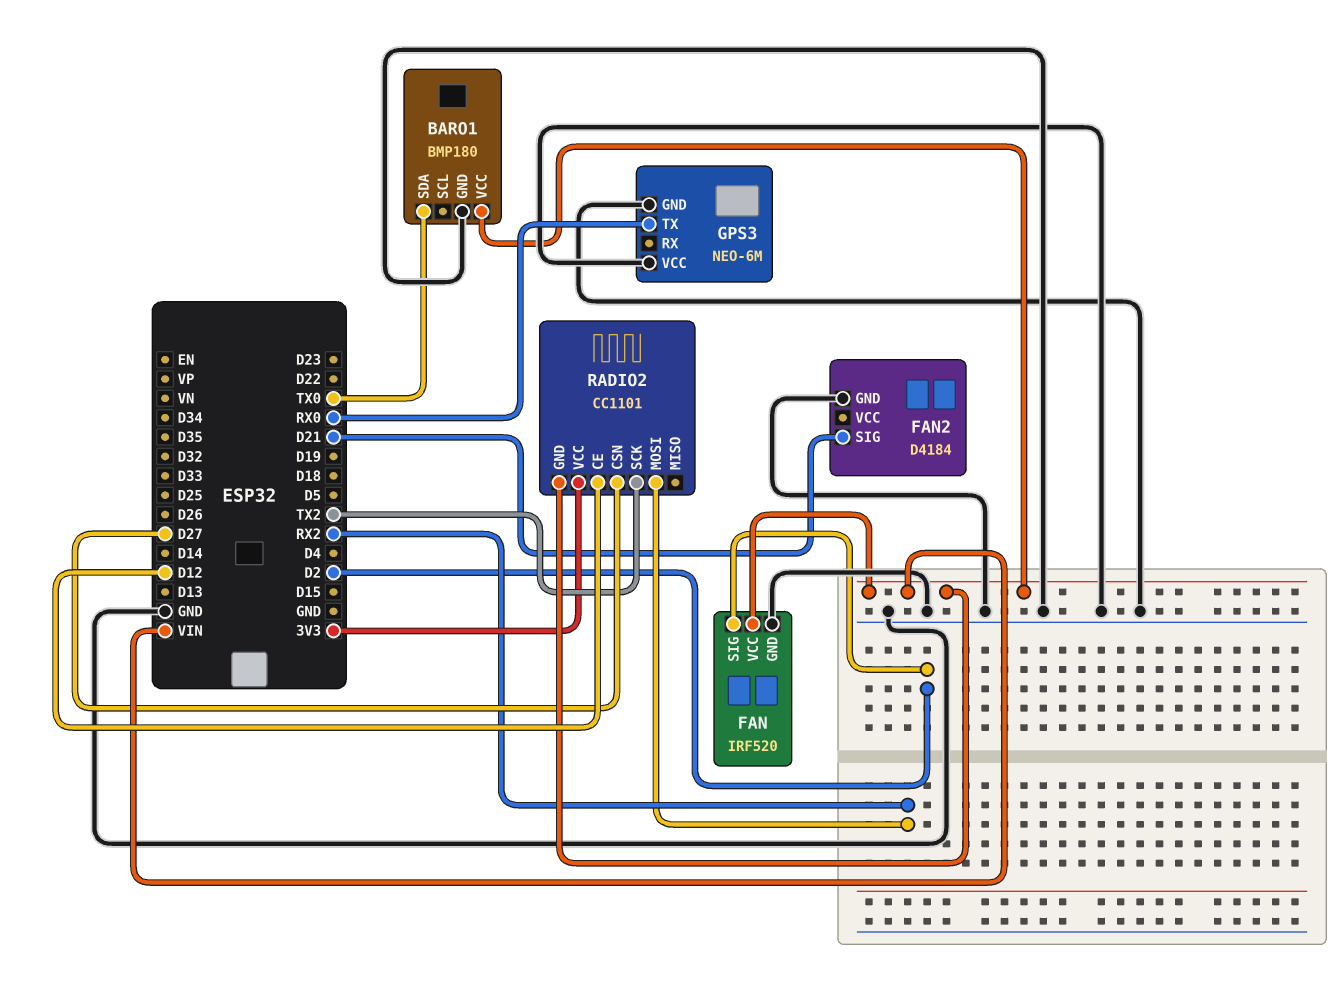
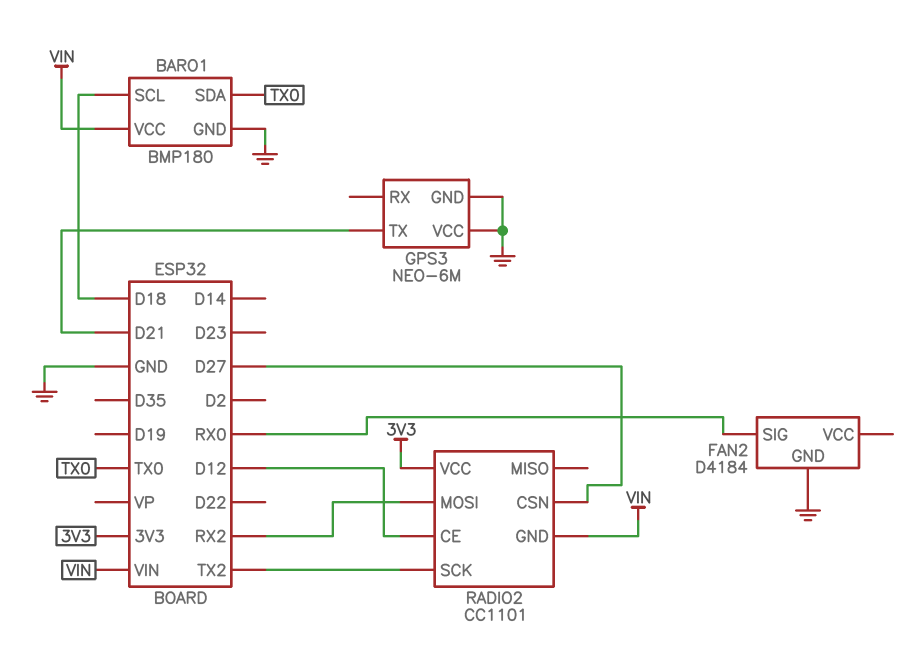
BARO1 pin SCL: none -> D18
FAN: IRF520 -> none
FAN pin GND: GND -> none
FAN pin SIG: D2 -> none
FAN pin VCC: VIN -> none
FAN2 pin SIG: D21 -> RX0
GPS3 pin TX: RX0 -> D21

